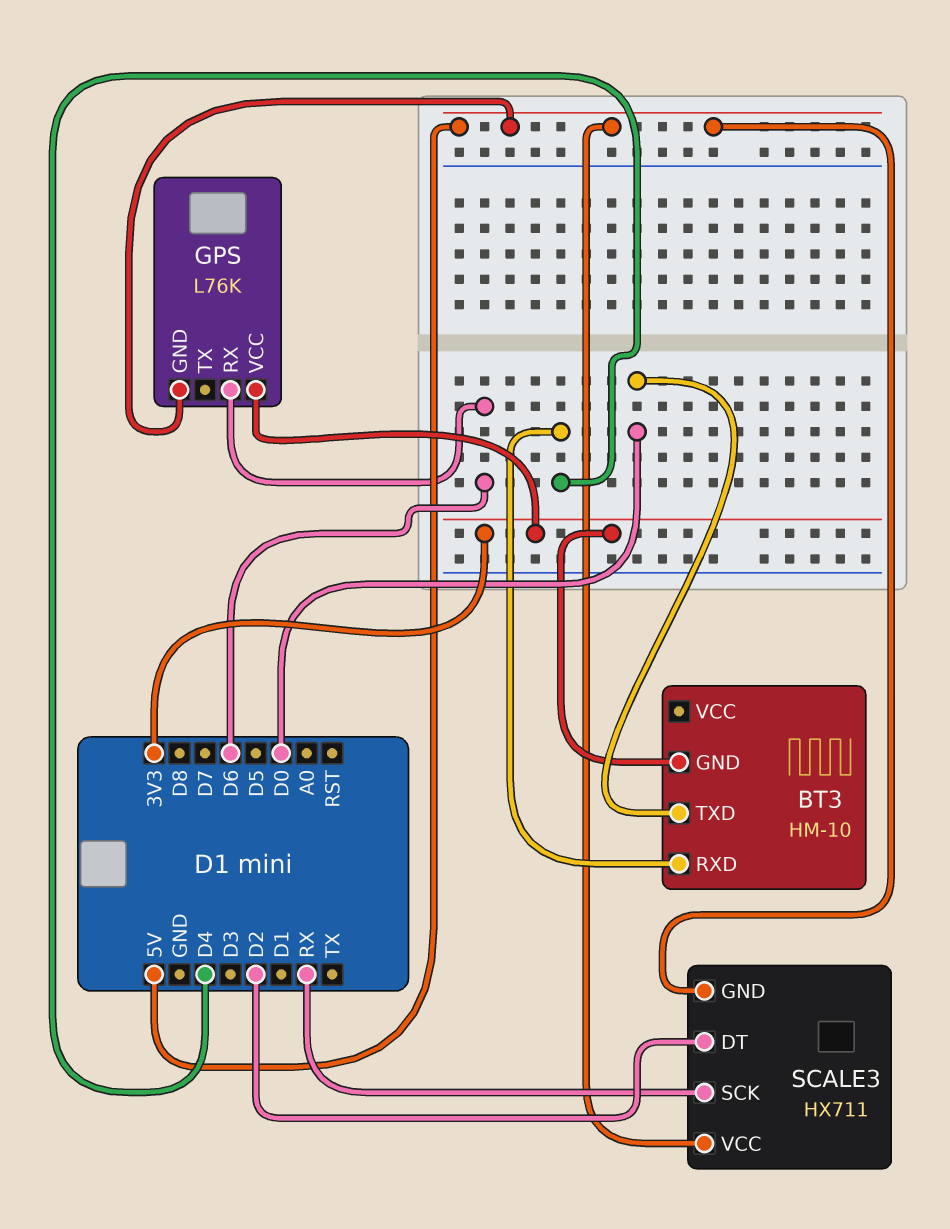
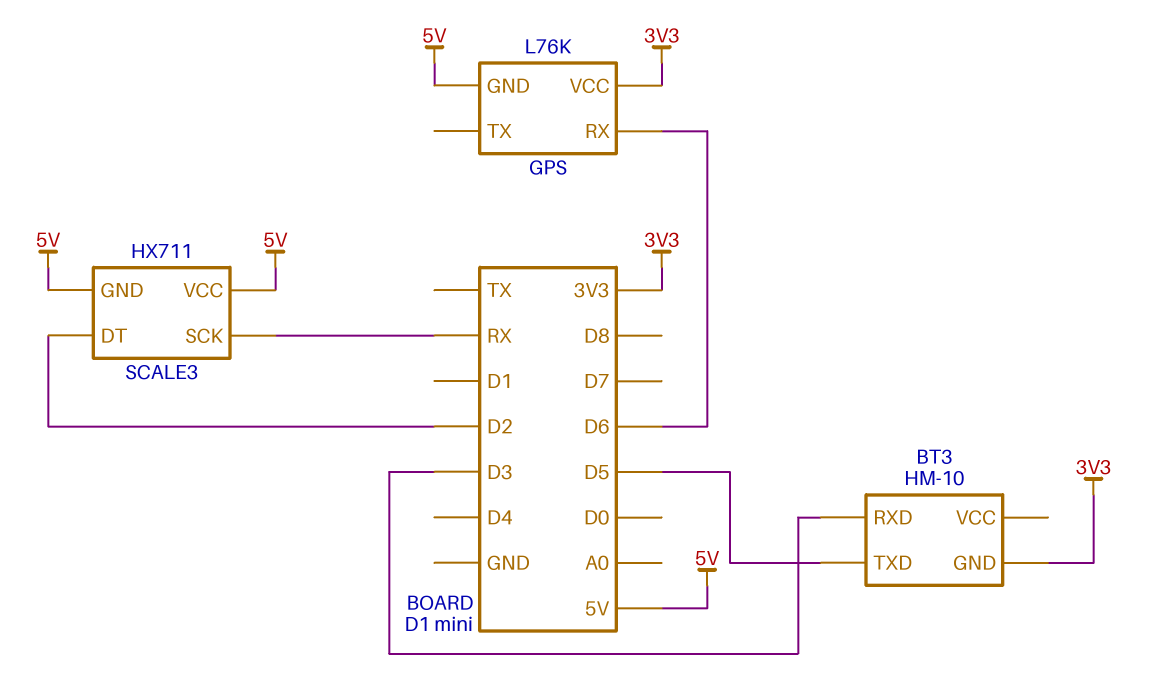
BT3 pin RXD: D4 -> D3
BT3 pin TXD: D0 -> D5

